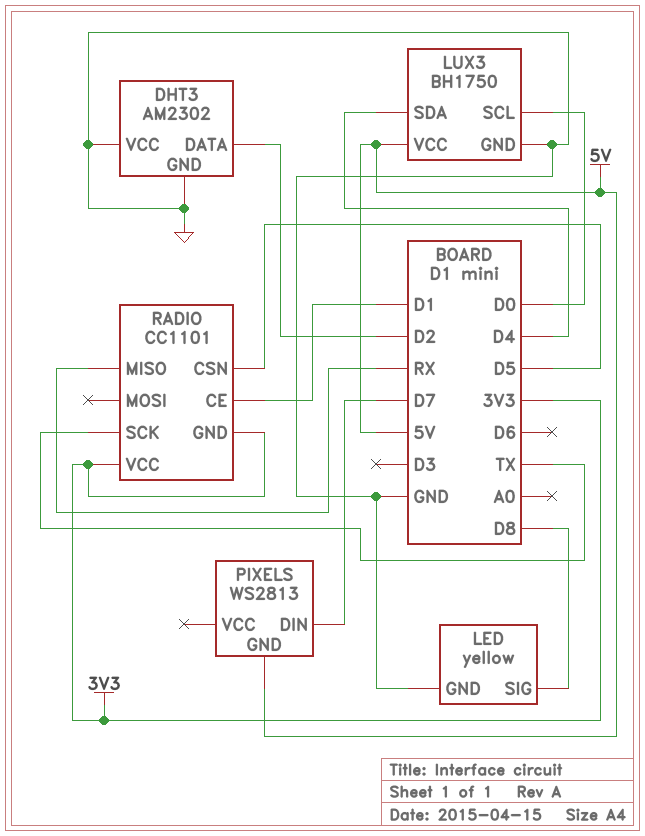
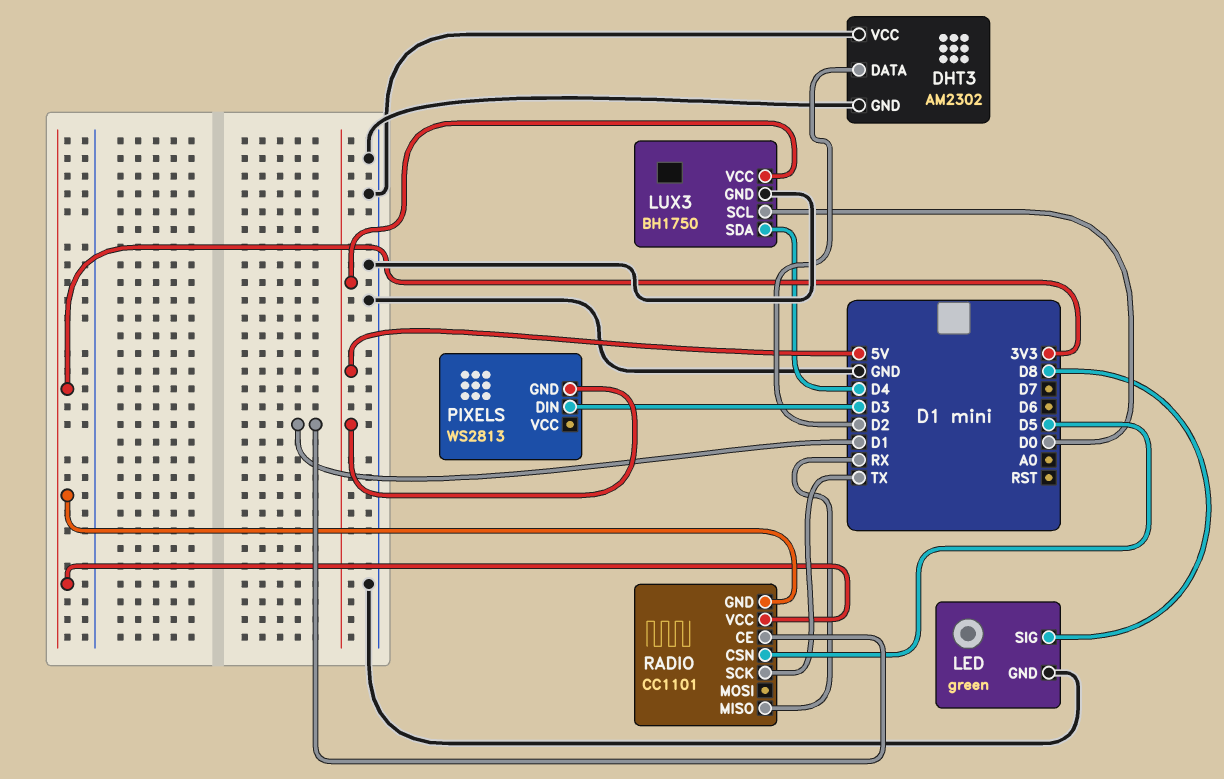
LED: yellow -> green
PIXELS pin DIN: D7 -> D3

